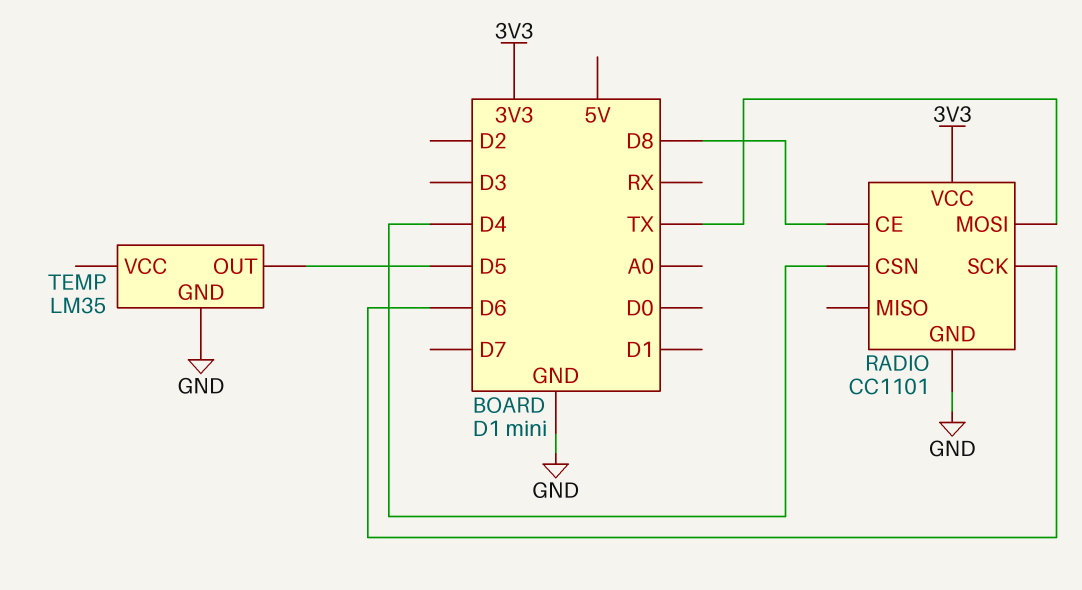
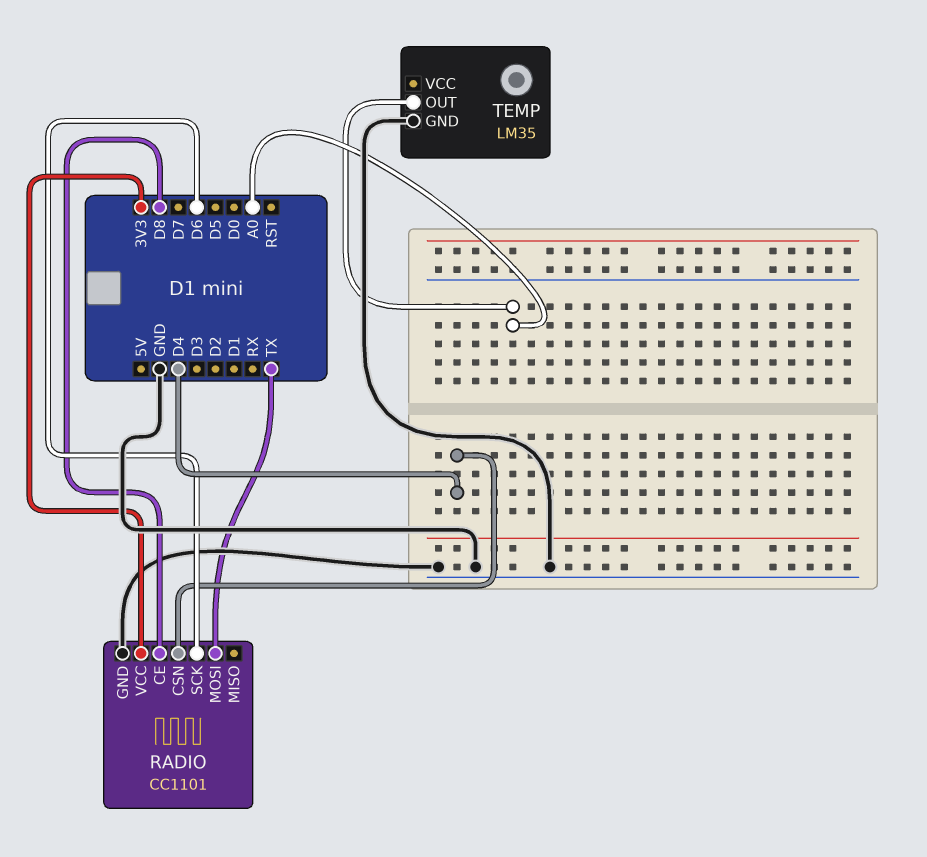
TEMP pin OUT: D5 -> A0

